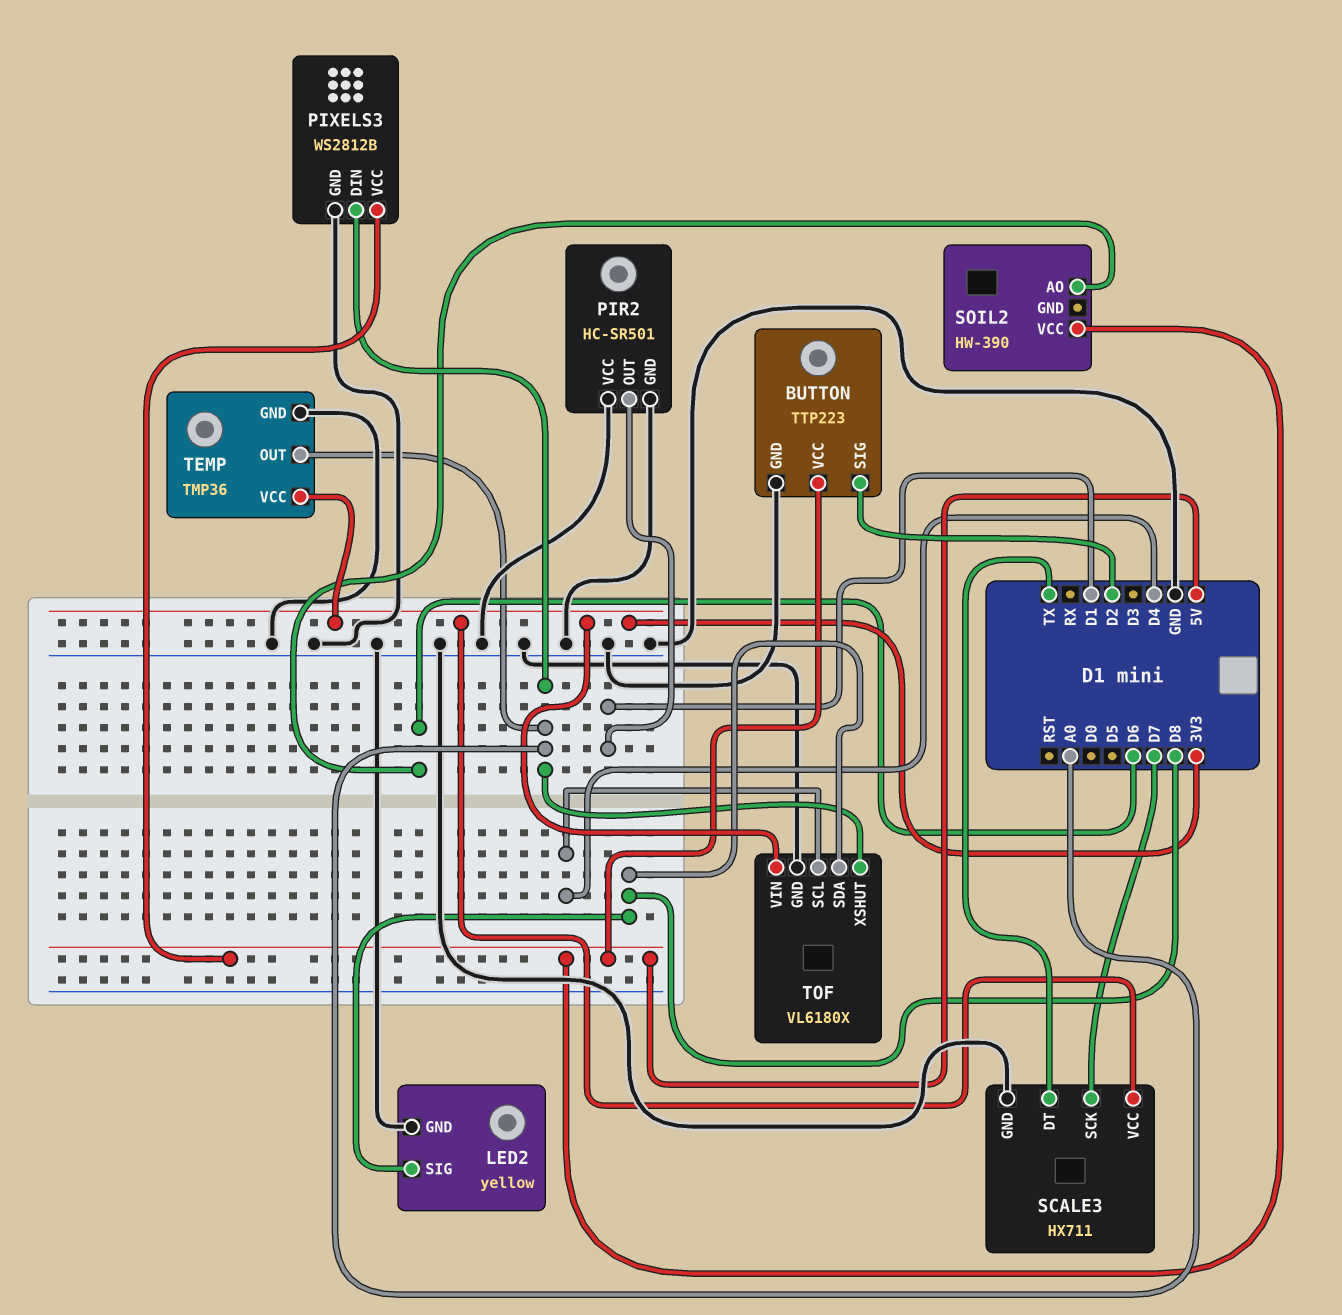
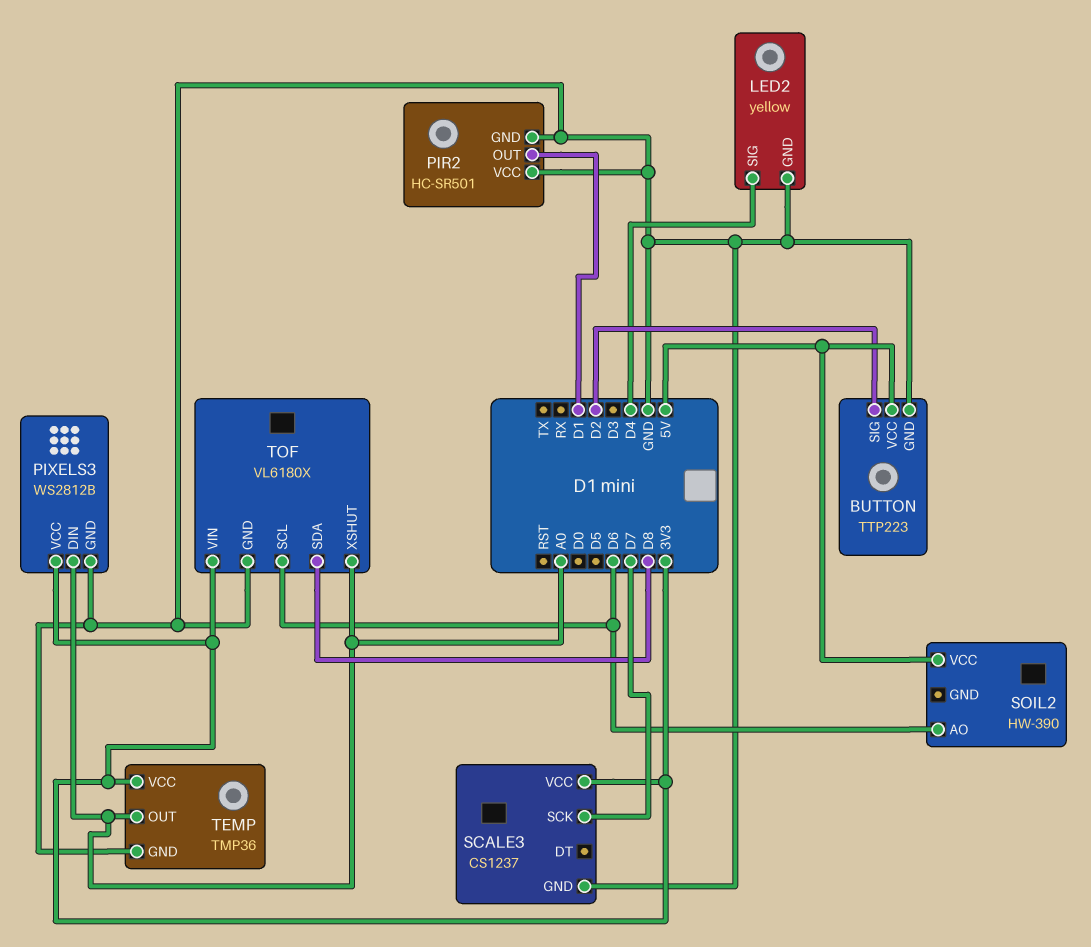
LED2 pin SIG: D8 -> D4
PIXELS3 pin VCC: 5V -> 3V3
SCALE3: HX711 -> CS1237
SCALE3 pin DT: TX -> none
TOF pin SCL: D4 -> D6

